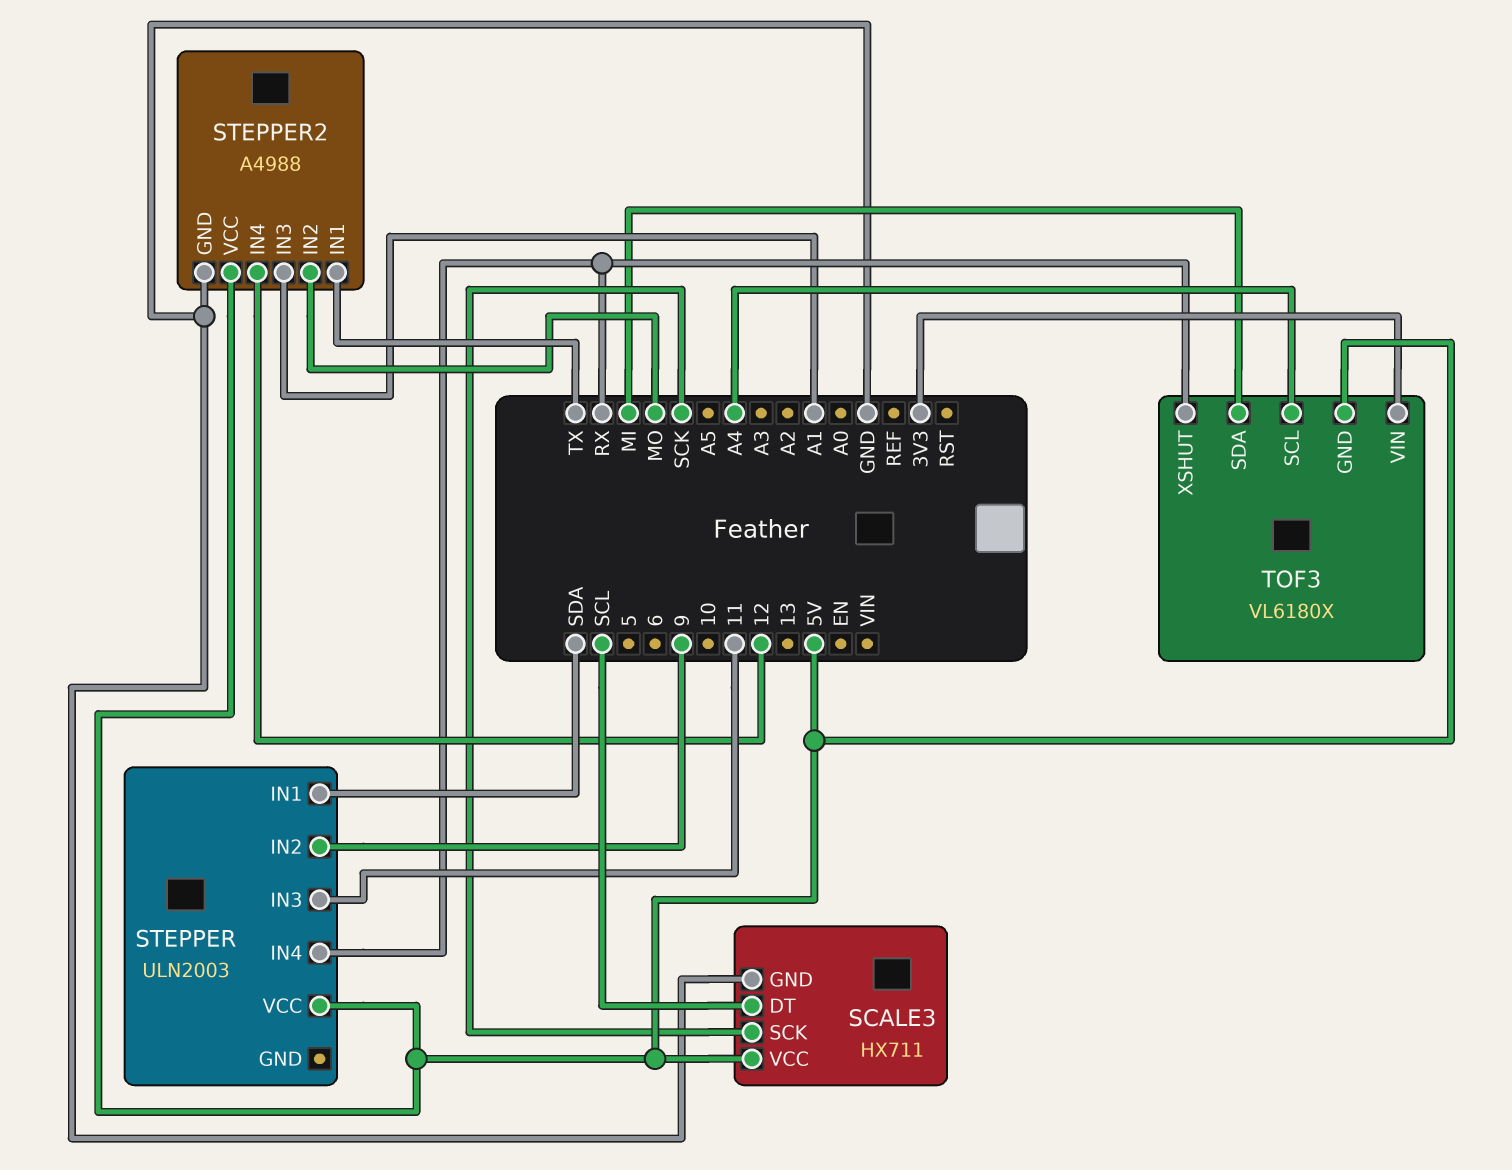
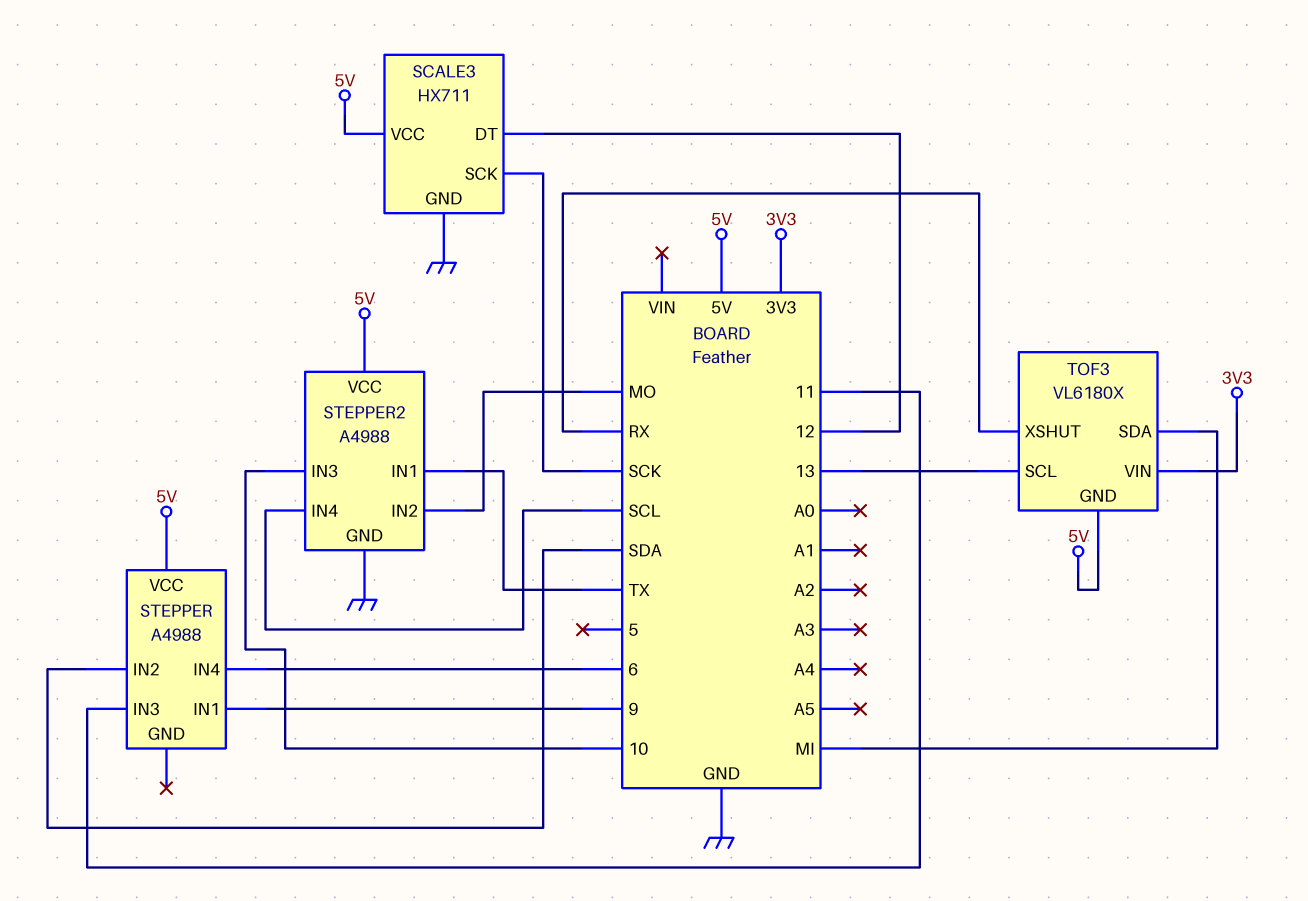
SCALE3 pin DT: SCL -> 12
STEPPER: ULN2003 -> A4988
STEPPER pin IN1: SDA -> 9
STEPPER pin IN2: 9 -> SDA
STEPPER pin IN4: RX -> 6
STEPPER2 pin IN3: A1 -> 10
STEPPER2 pin IN4: 12 -> SCL
TOF3 pin SCL: A4 -> 13

